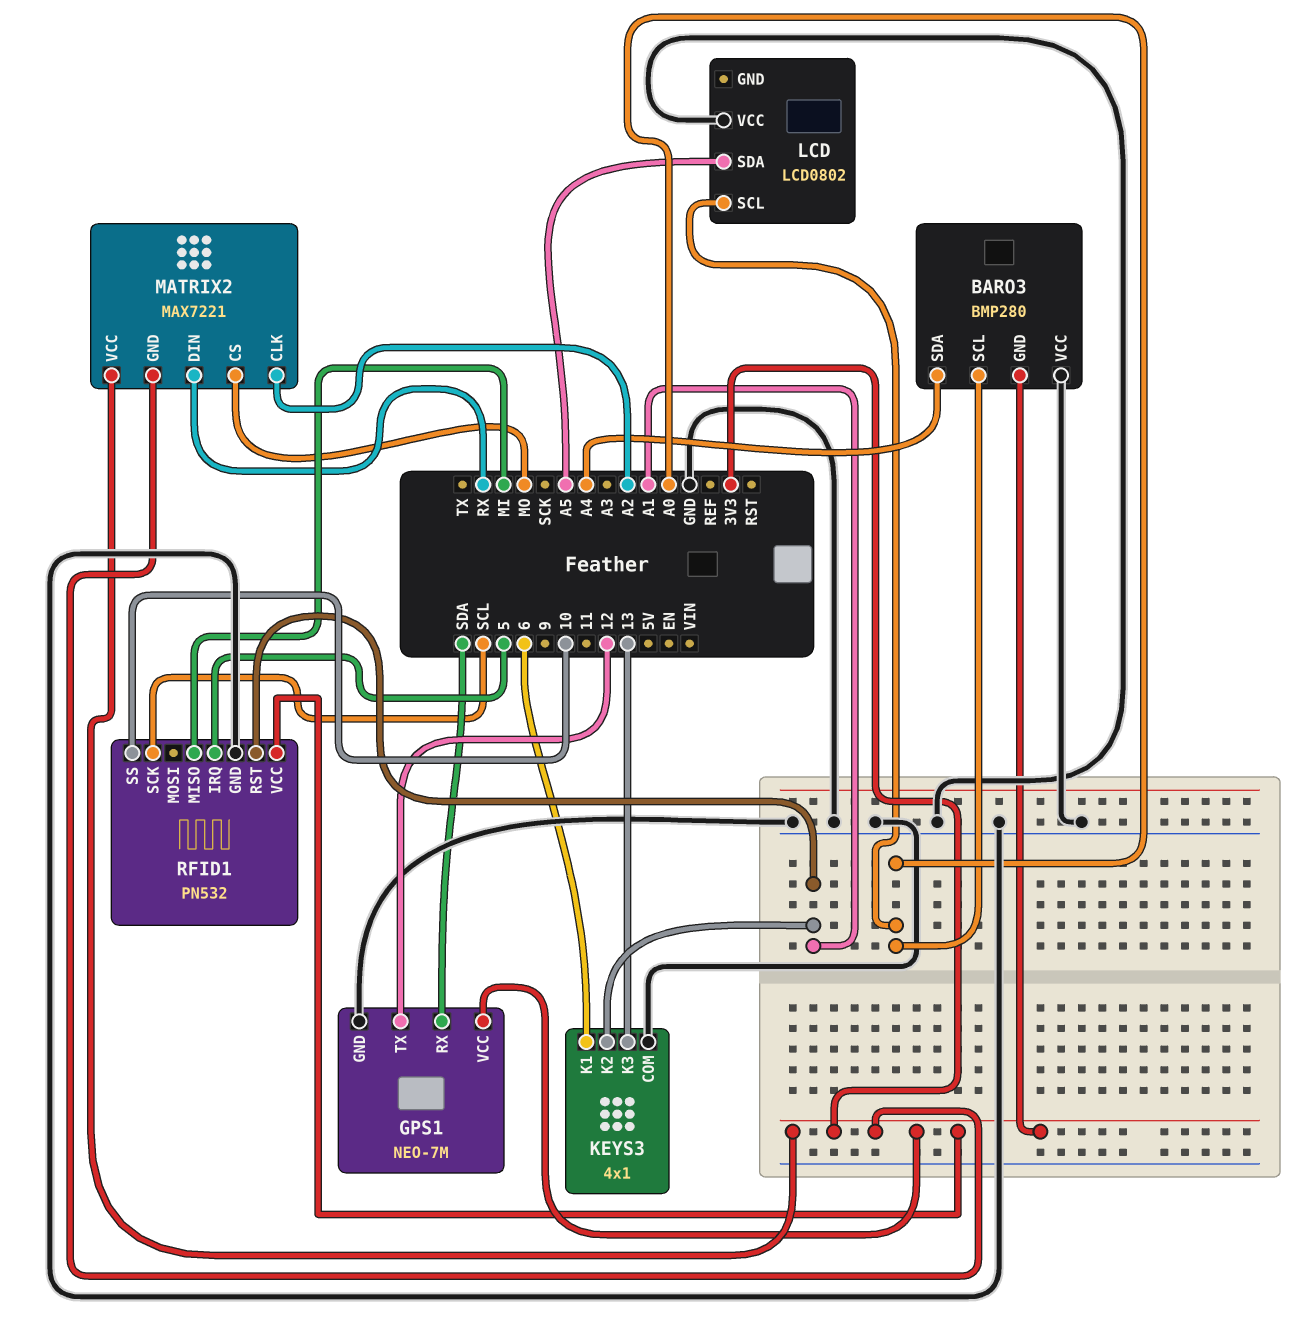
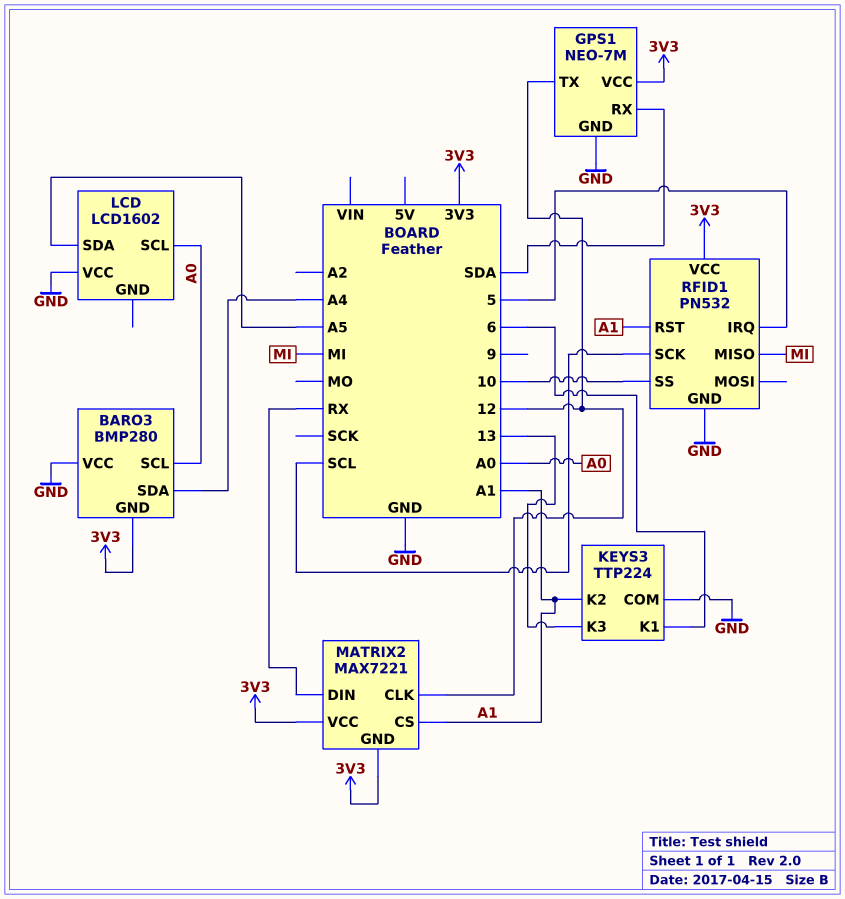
KEYS3: 4x1 -> TTP224
LCD: LCD0802 -> LCD1602
MATRIX2 pin CLK: A2 -> 12
MATRIX2 pin CS: MO -> A1

